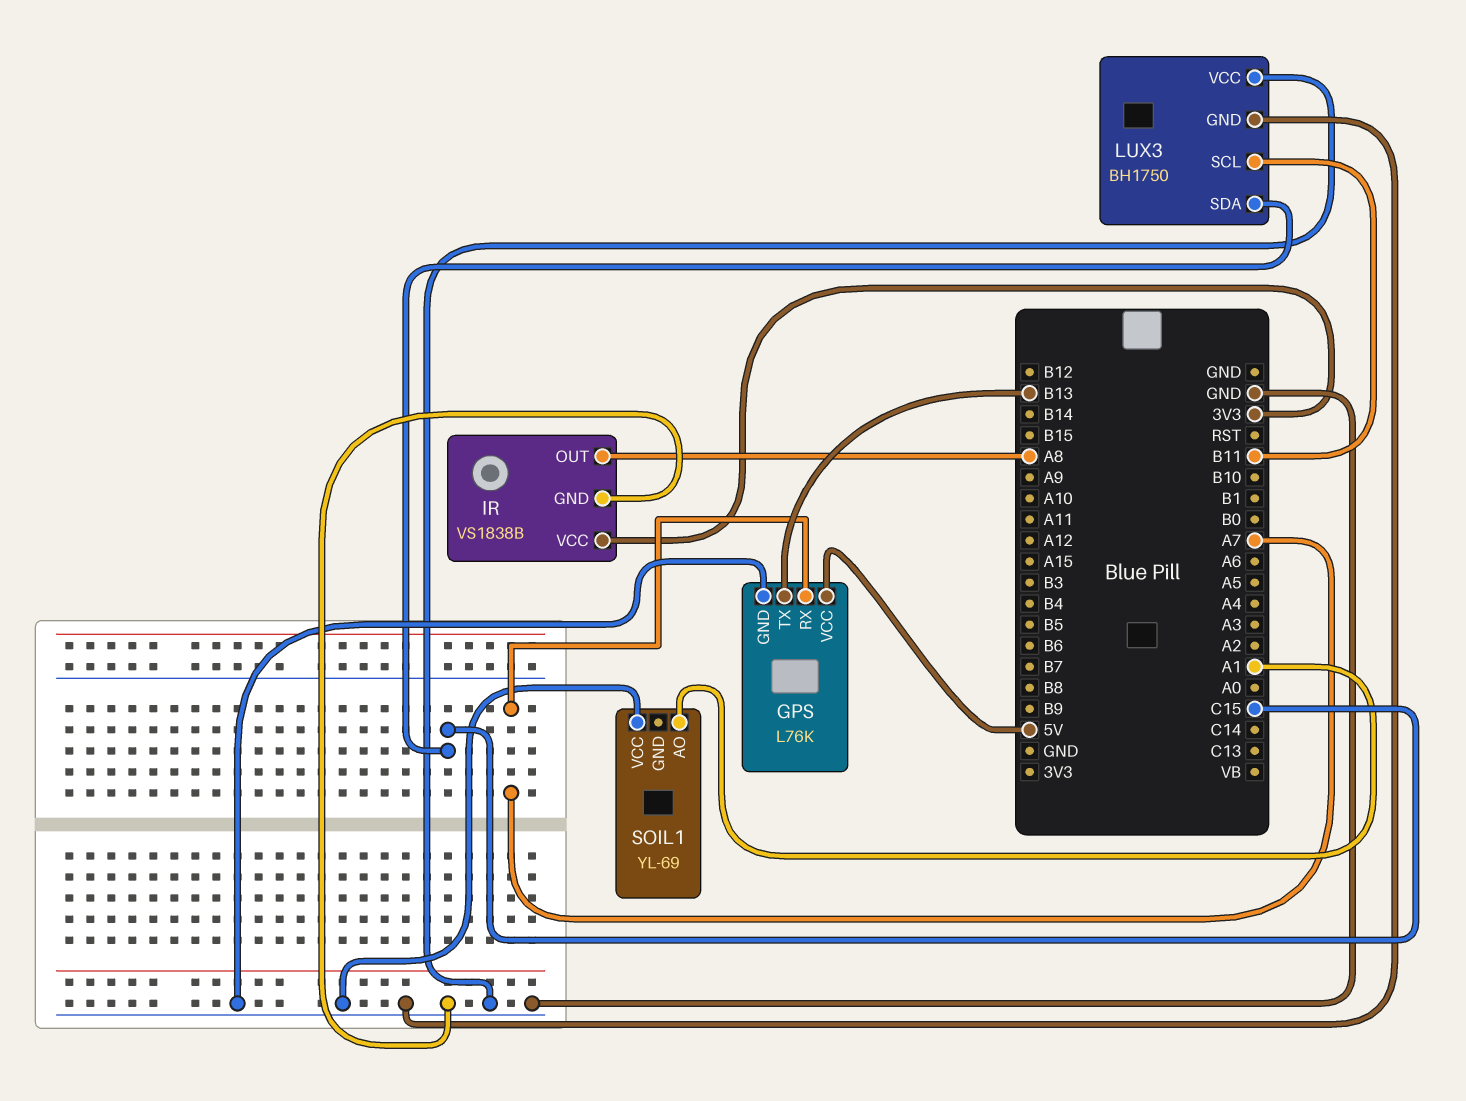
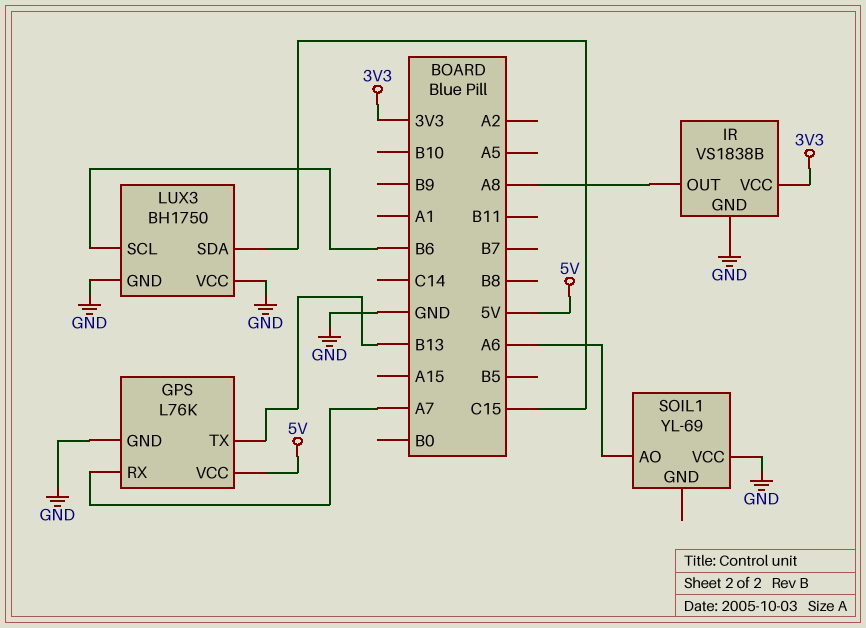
LUX3 pin SCL: B11 -> B6
SOIL1 pin AO: A1 -> A6

